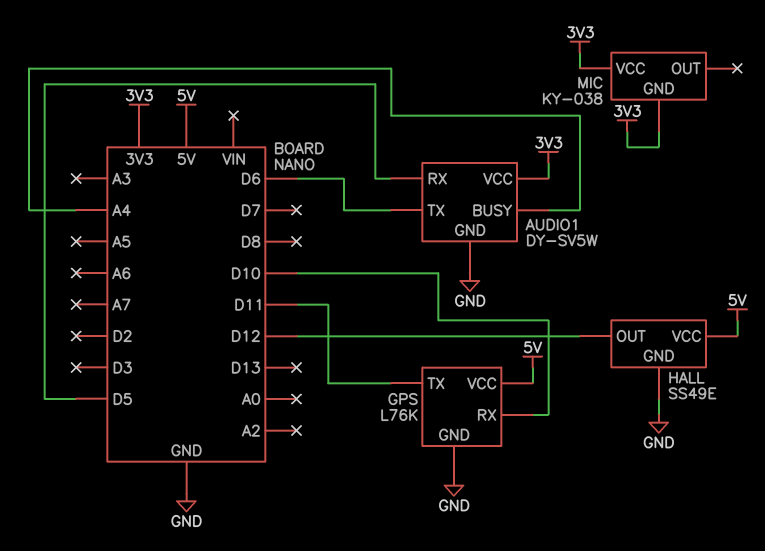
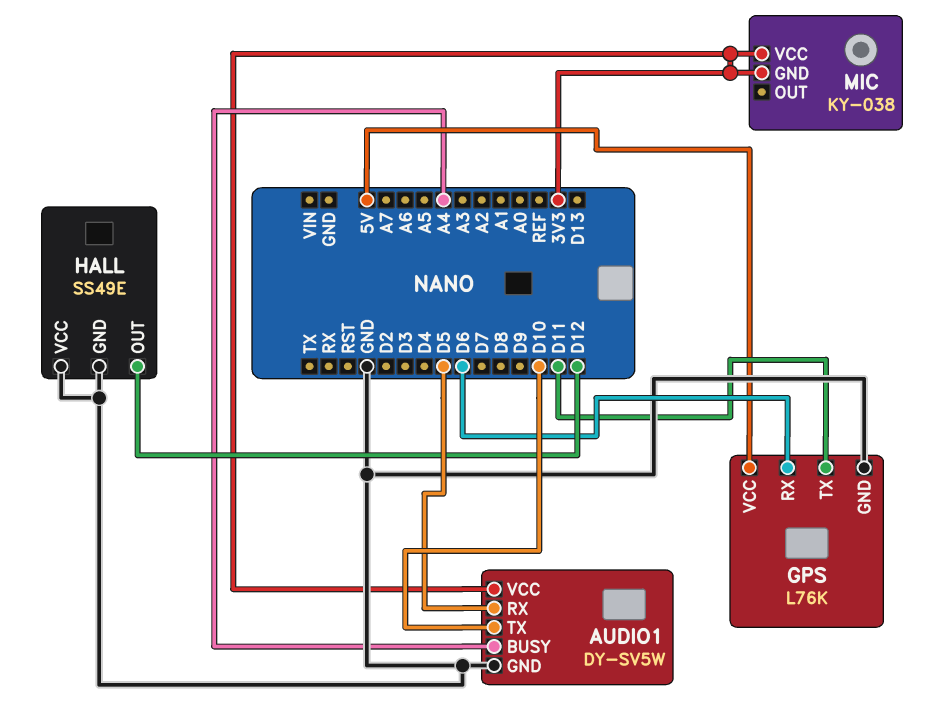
AUDIO1 pin TX: D6 -> D10
GPS pin RX: D10 -> D6
HALL pin VCC: 5V -> GND

